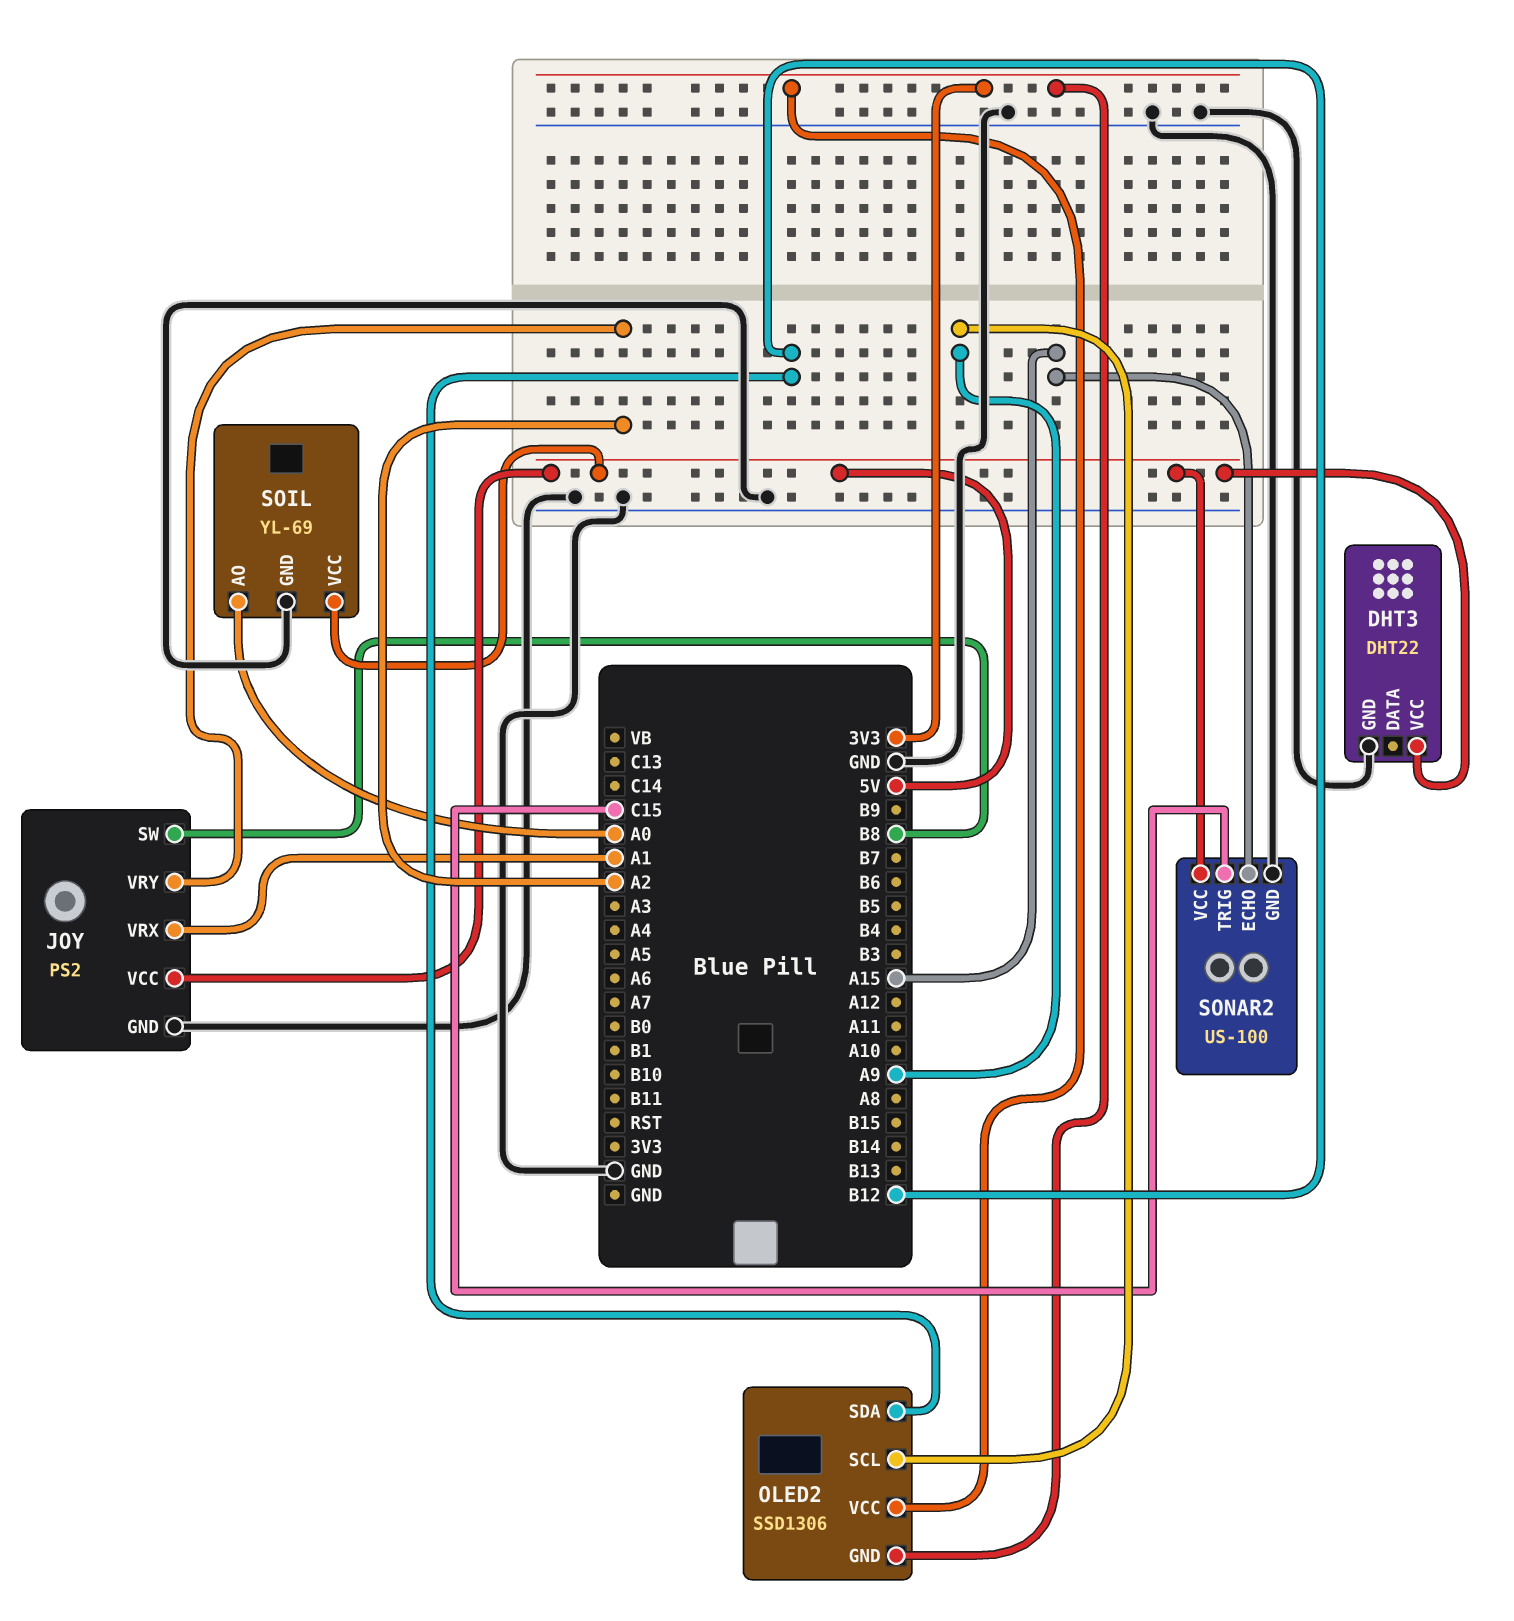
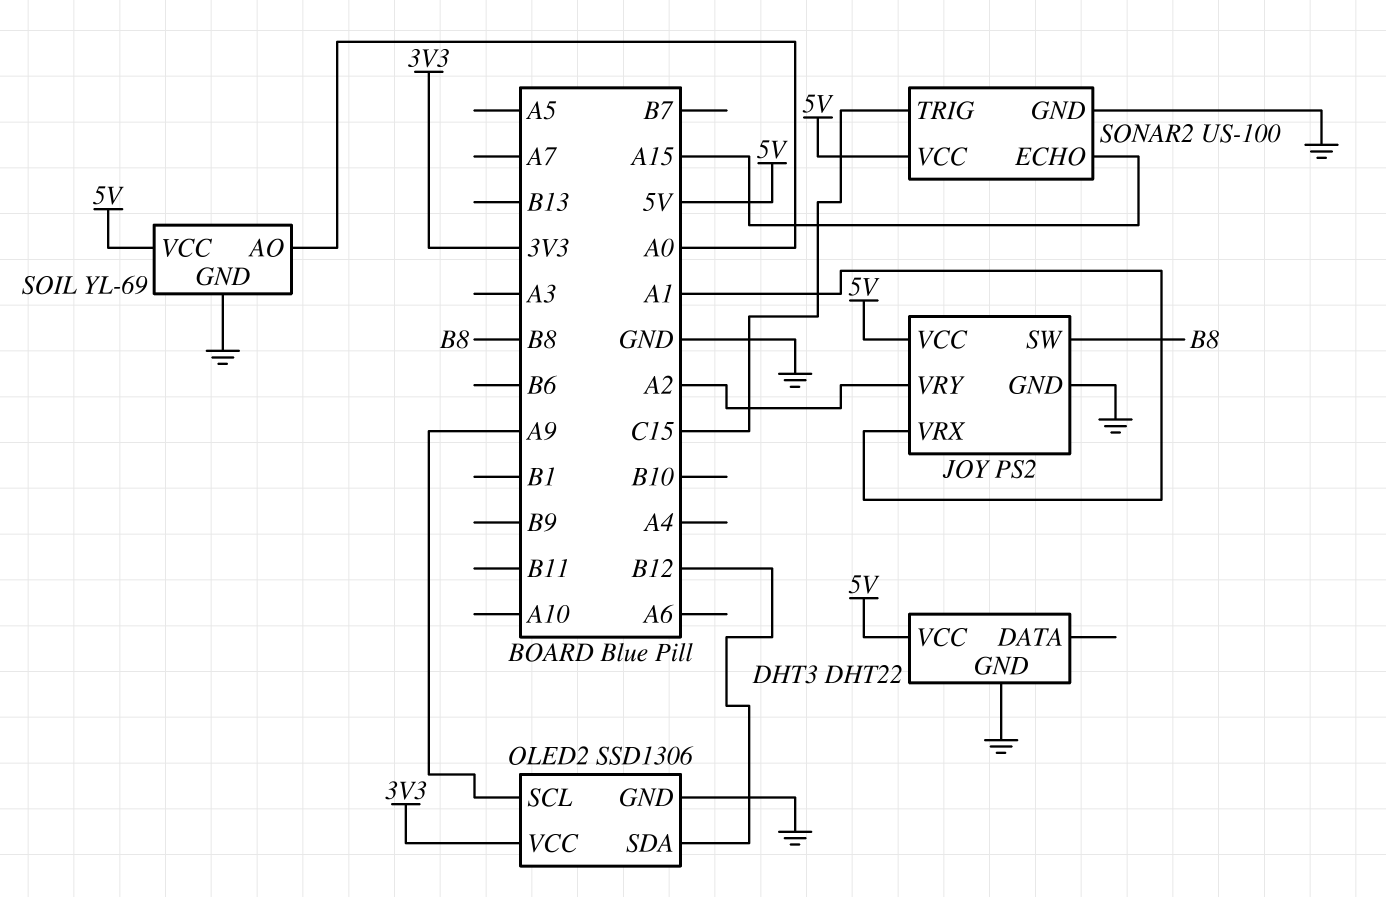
OLED2 pin GND: 3V3 -> GND

